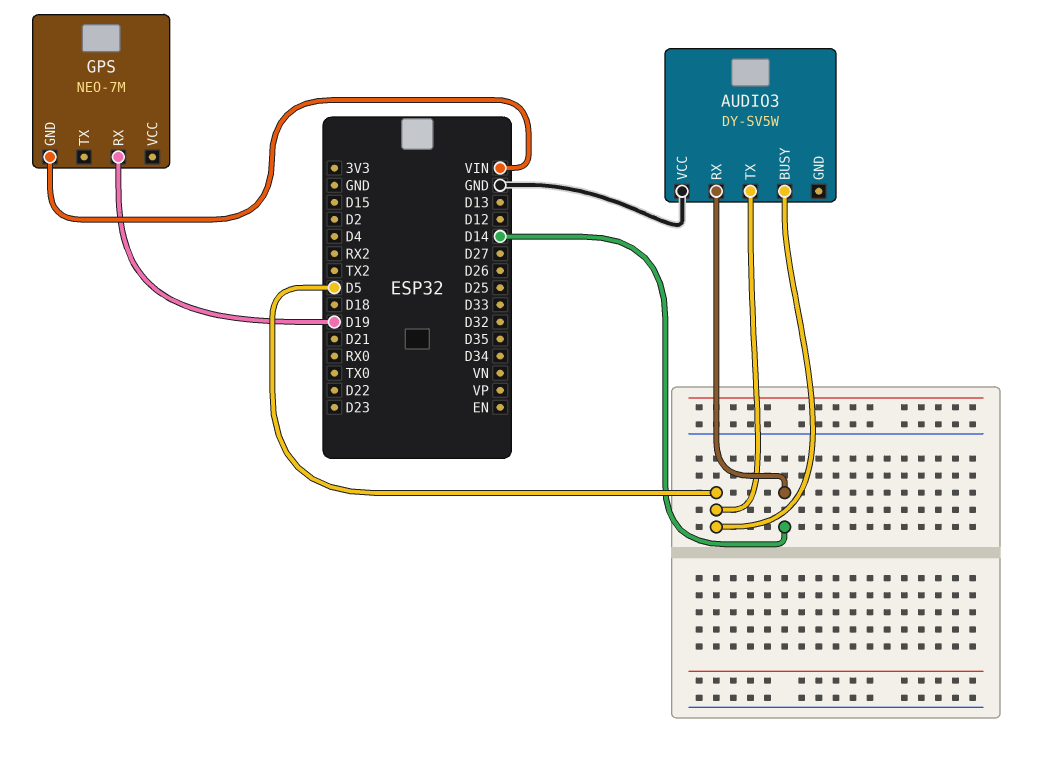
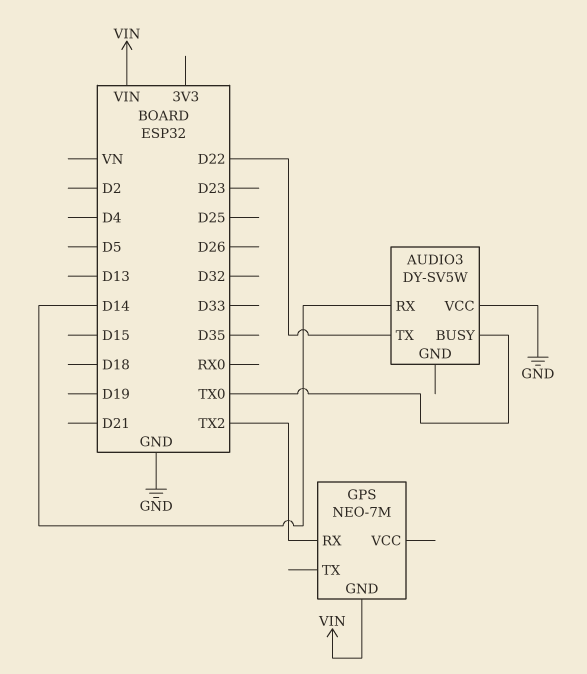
AUDIO3 pin BUSY: D5 -> TX0
AUDIO3 pin TX: D5 -> D22
GPS pin RX: D19 -> TX2

